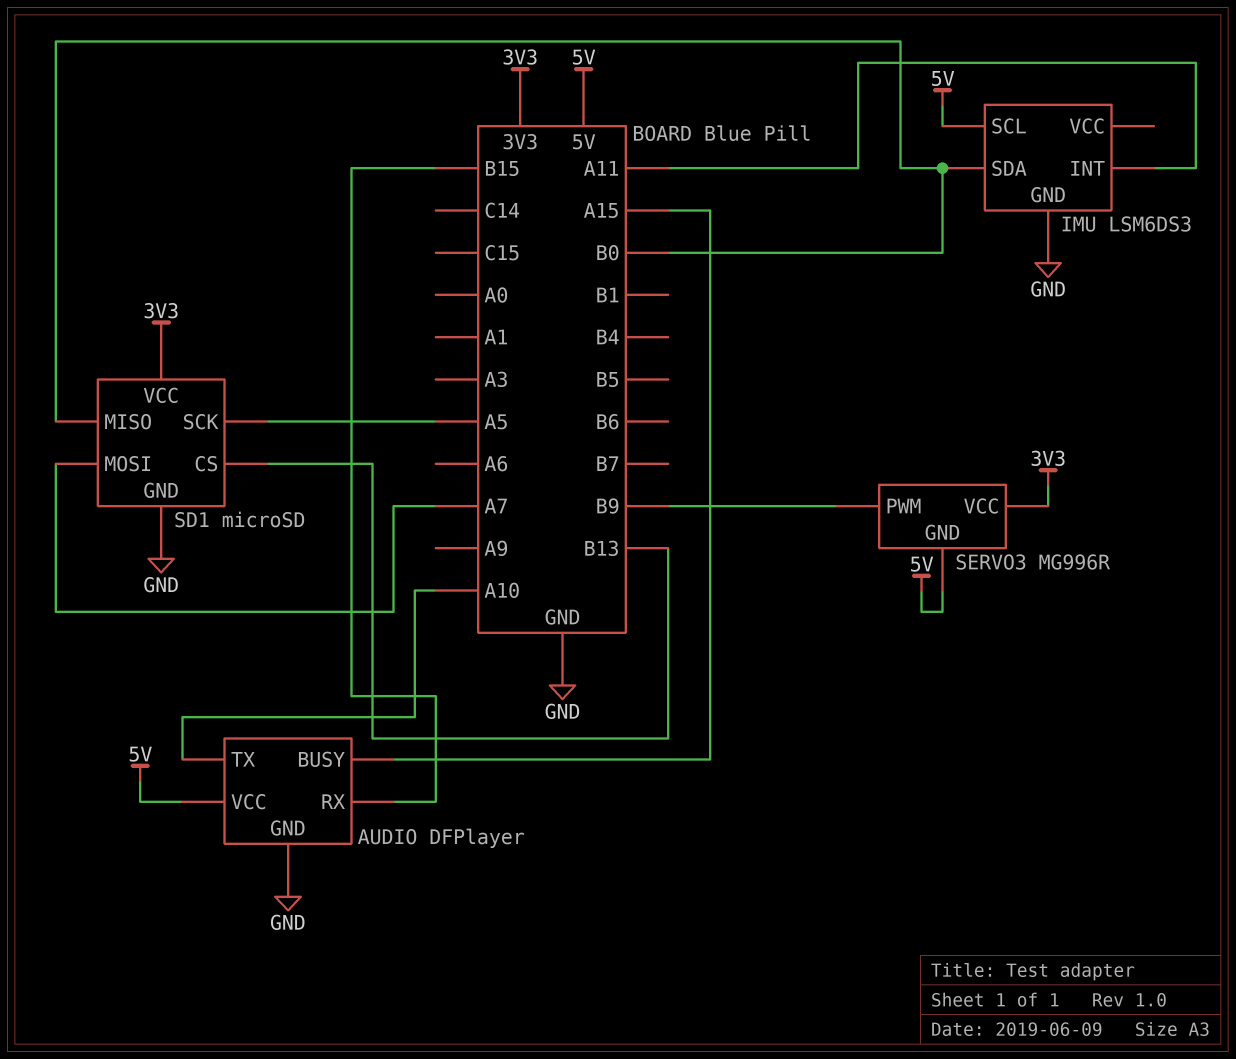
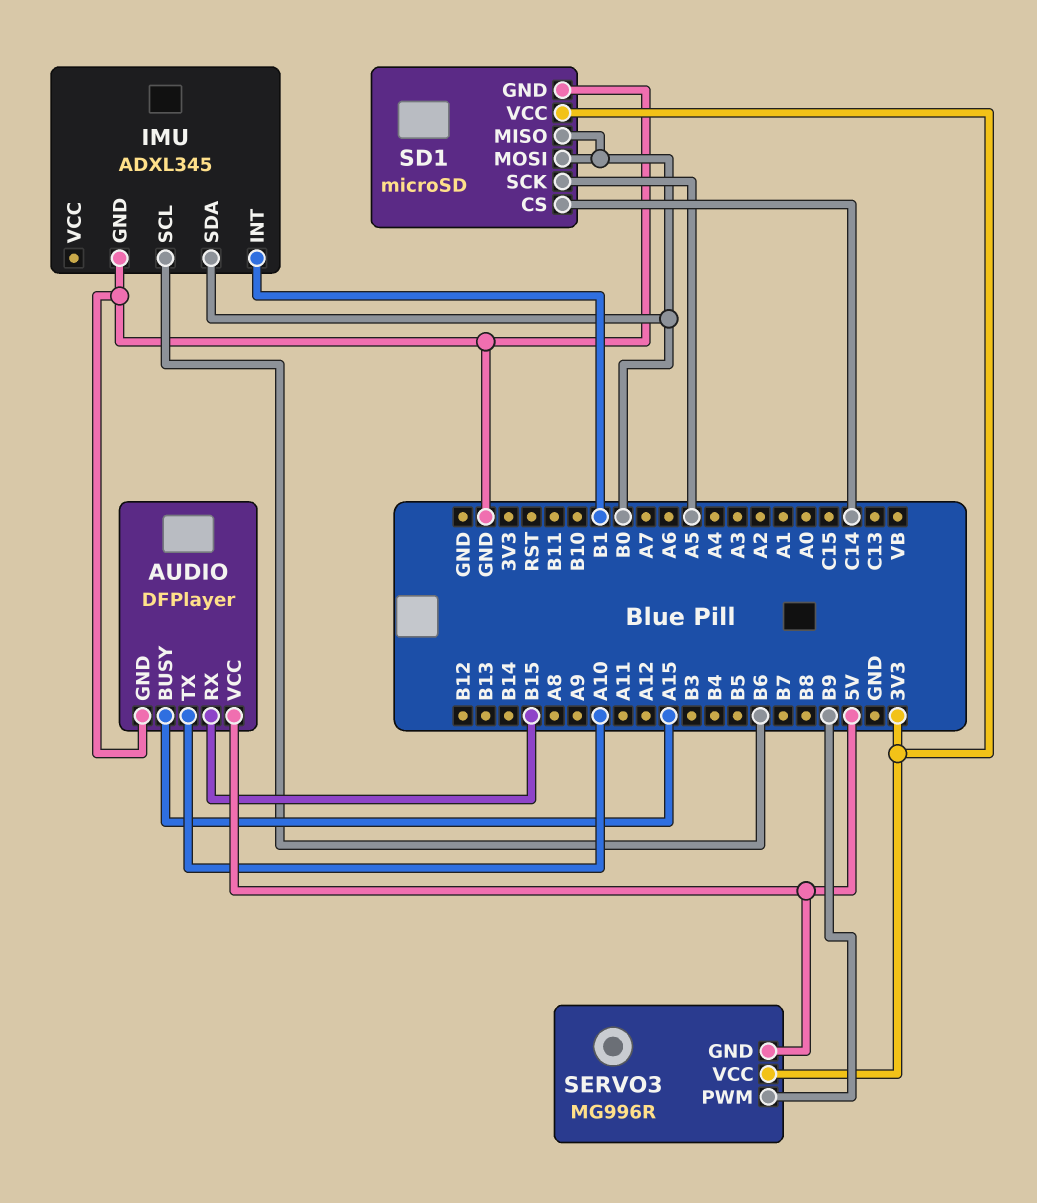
IMU: LSM6DS3 -> ADXL345
IMU pin INT: A11 -> B1
IMU pin SCL: 5V -> B6
SD1 pin CS: B13 -> C14
SD1 pin MOSI: A7 -> B0

